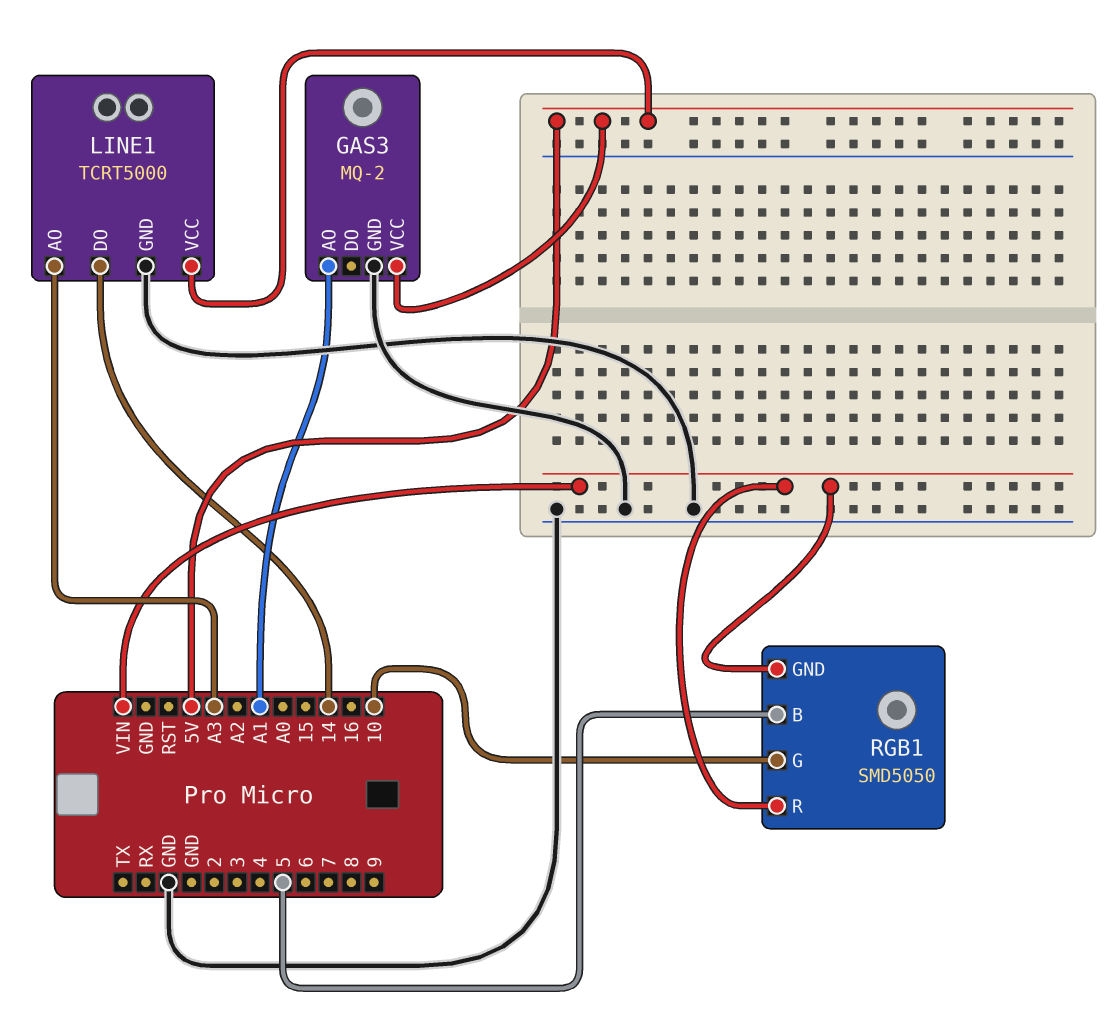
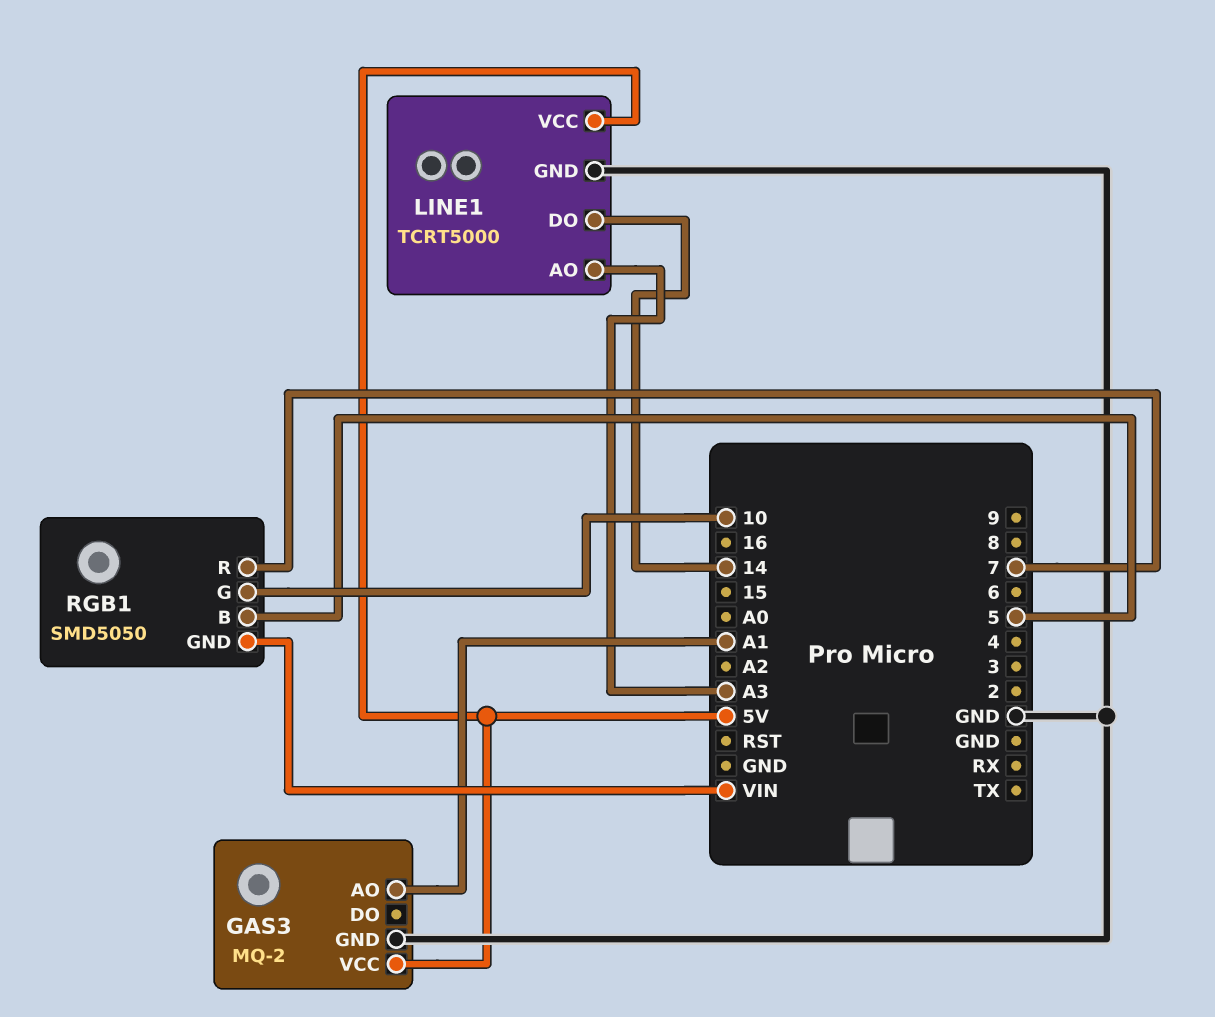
RGB1 pin R: VIN -> 7

